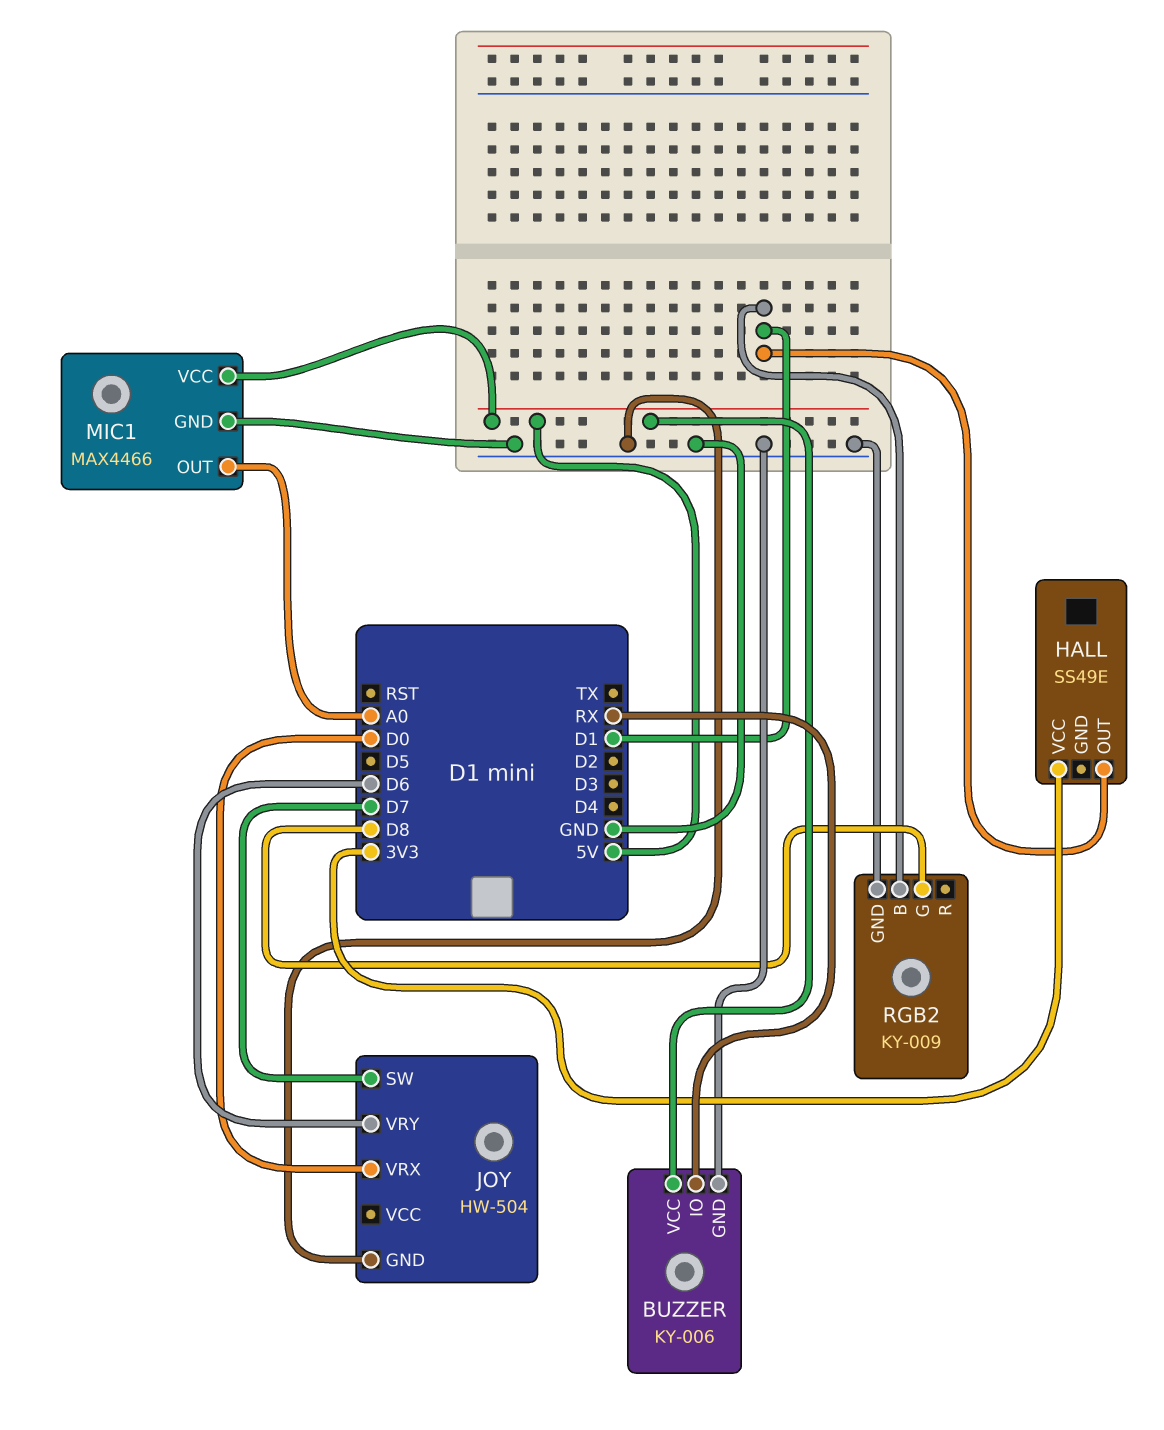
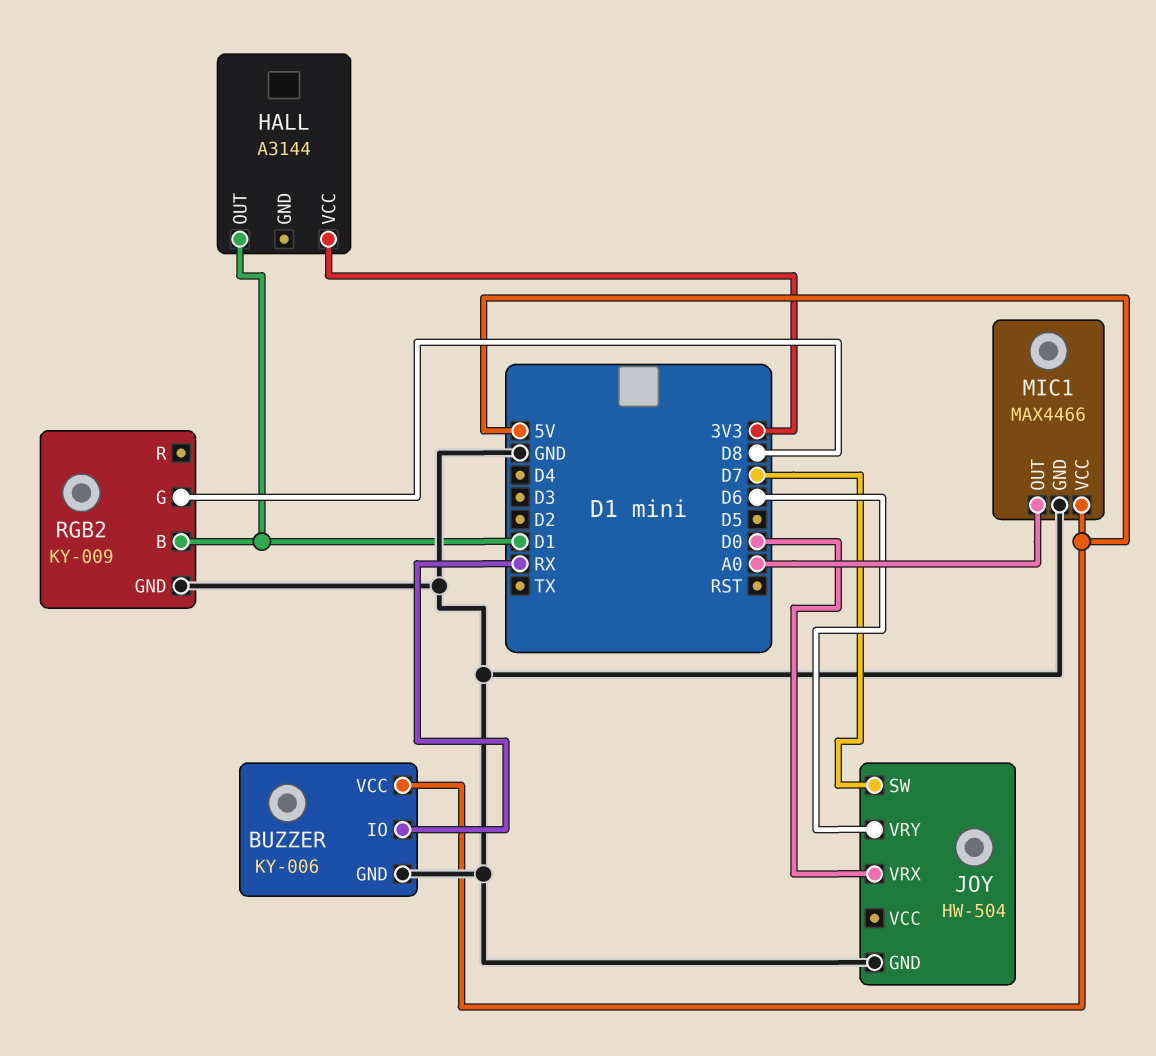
HALL: SS49E -> A3144

